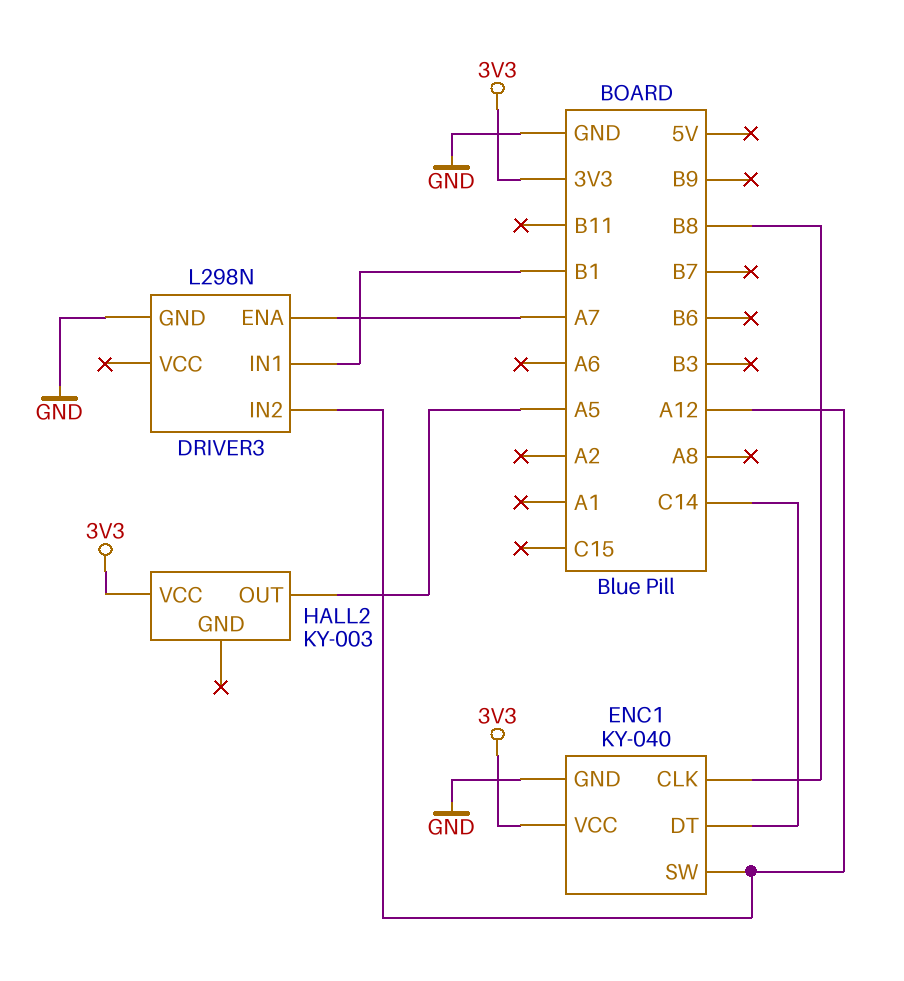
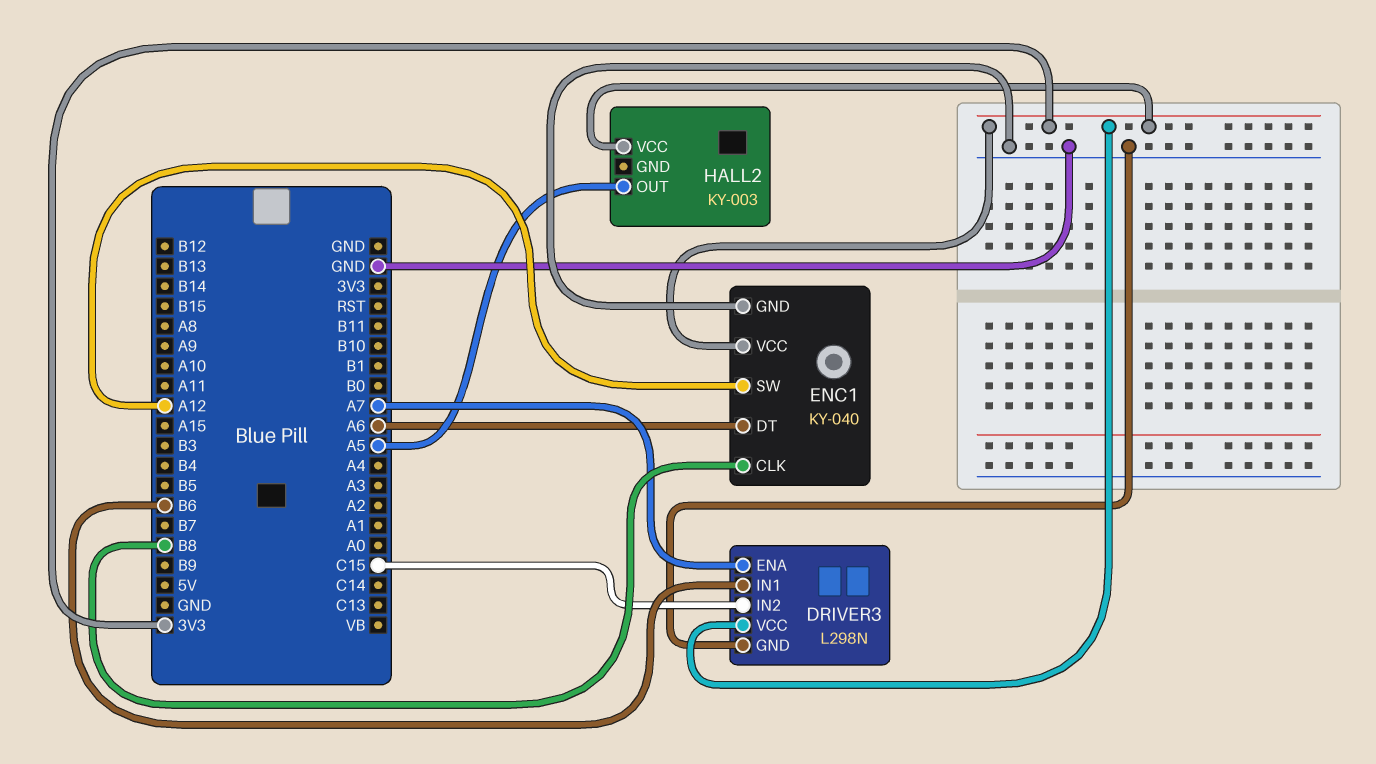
DRIVER3 pin IN1: B1 -> B6
DRIVER3 pin IN2: A12 -> C15
DRIVER3 pin VCC: none -> 3V3
ENC1 pin DT: C14 -> A6

